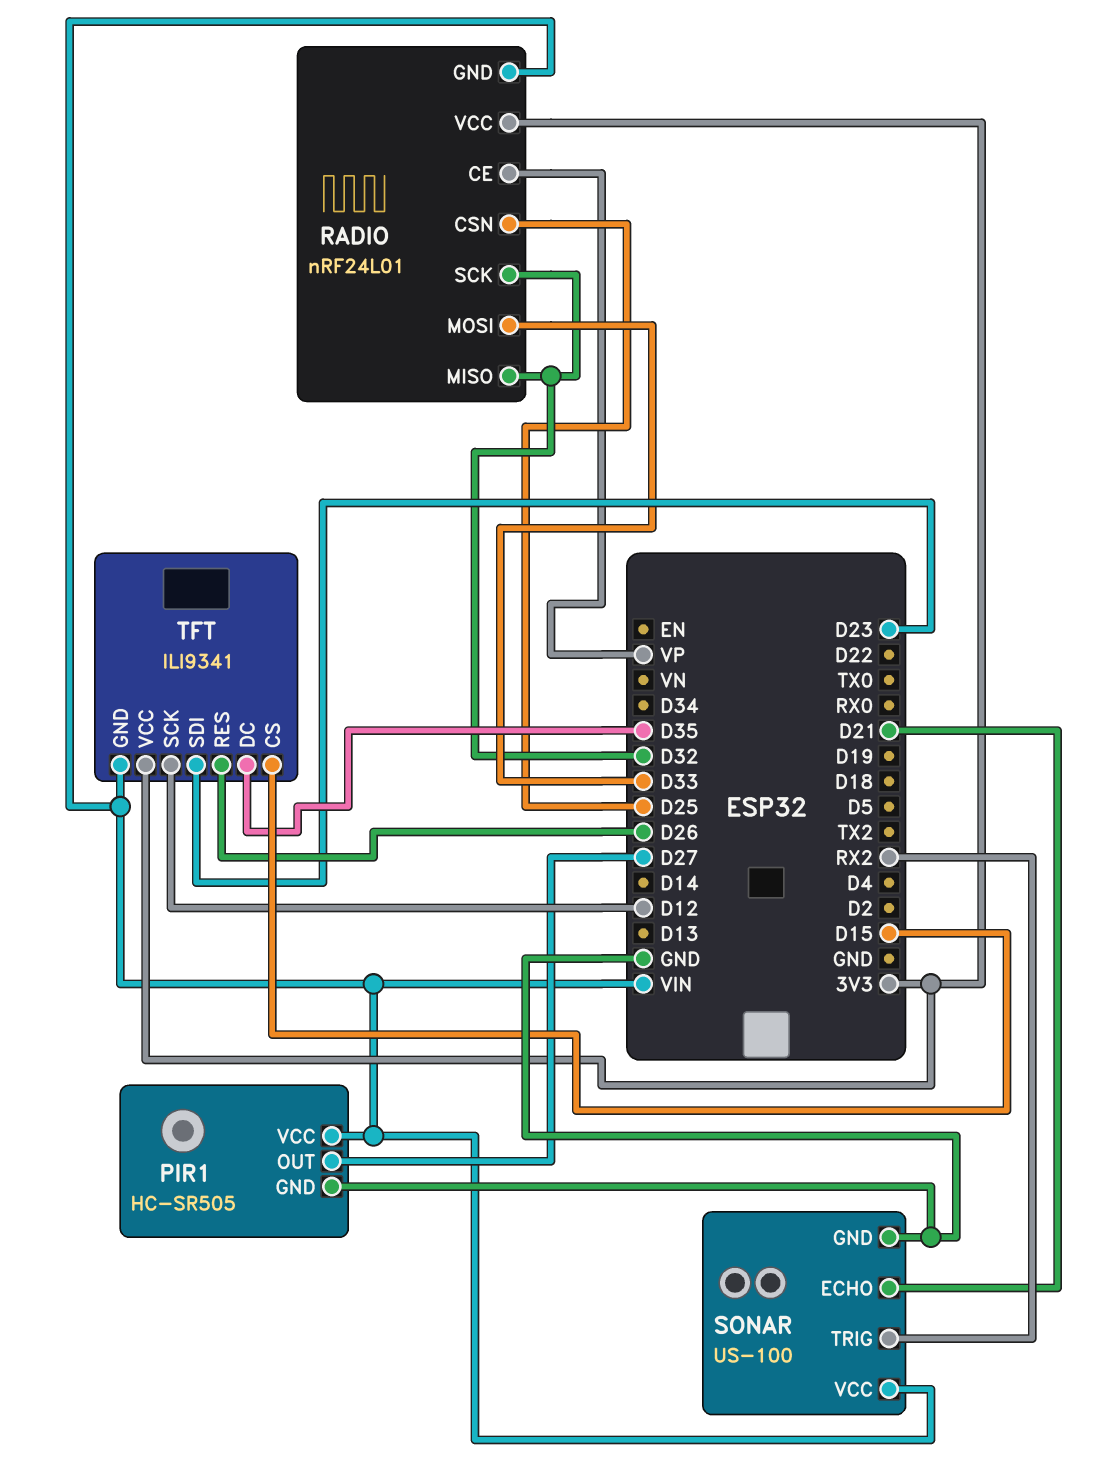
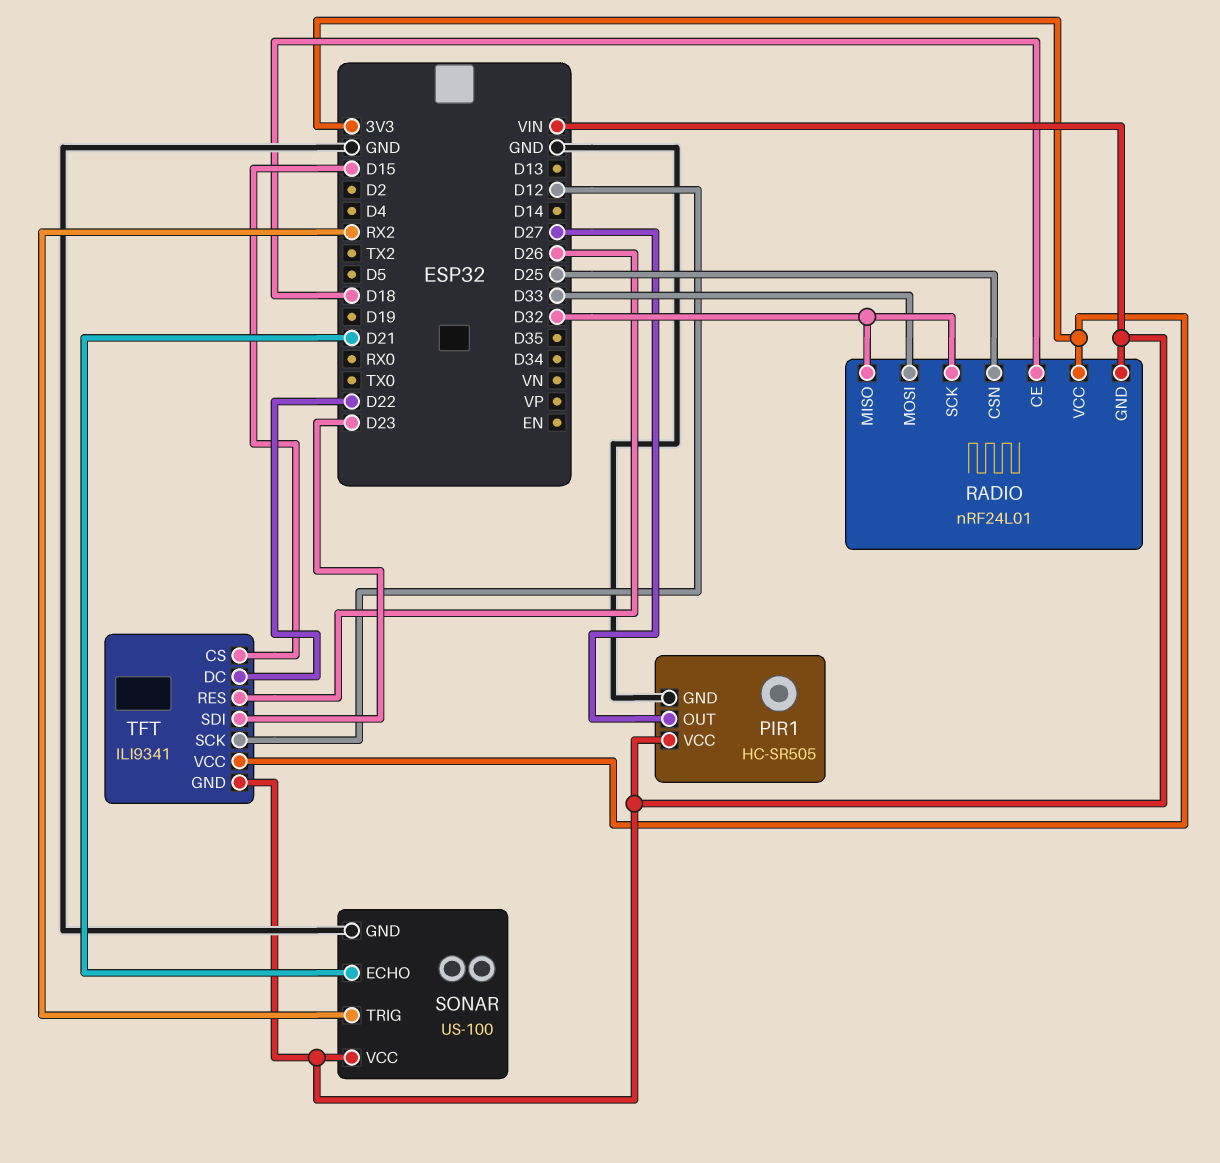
RADIO pin CE: VP -> D18
TFT pin DC: D35 -> D22

